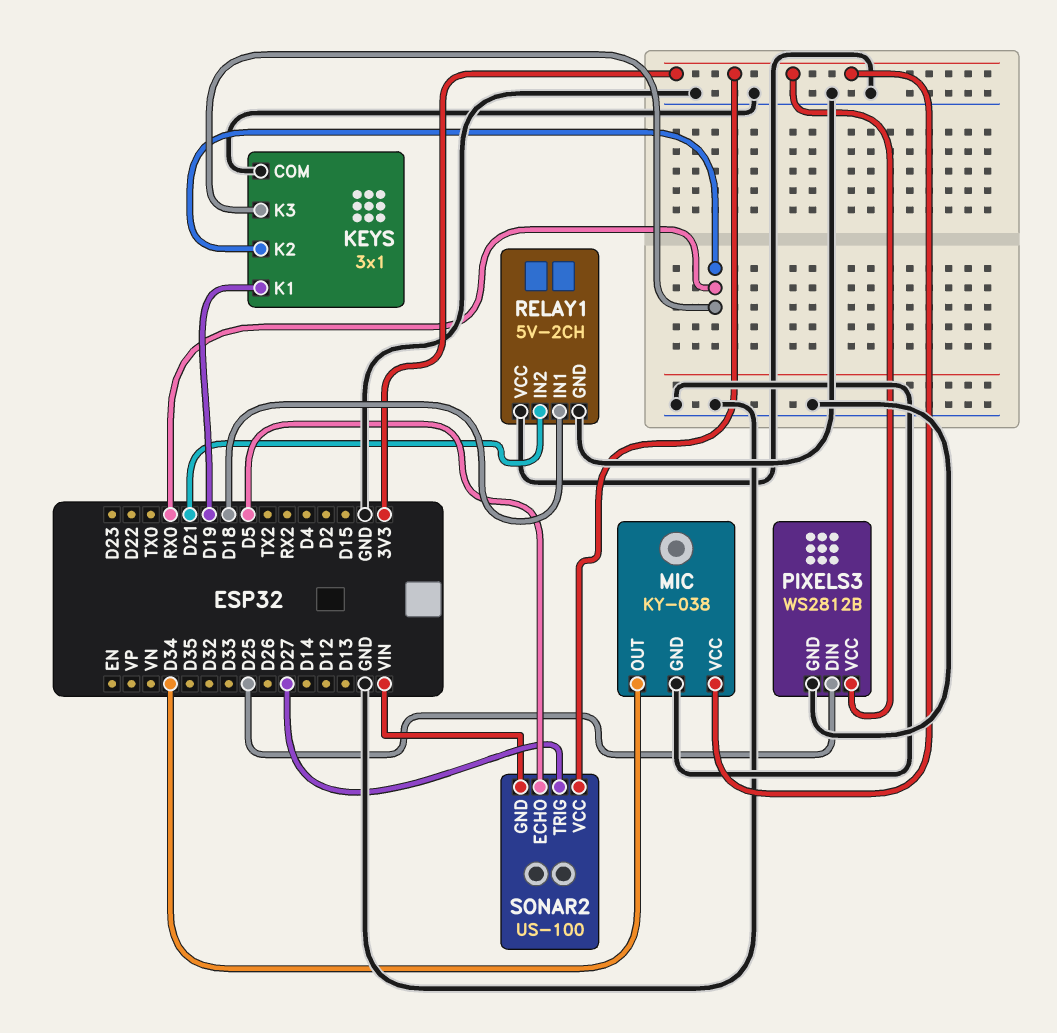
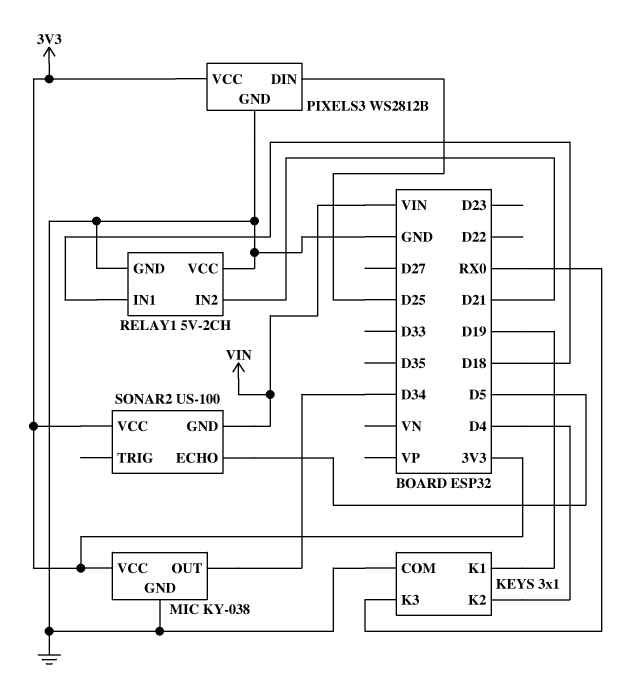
KEYS pin K2: RX0 -> D4
SONAR2 pin TRIG: D27 -> none

